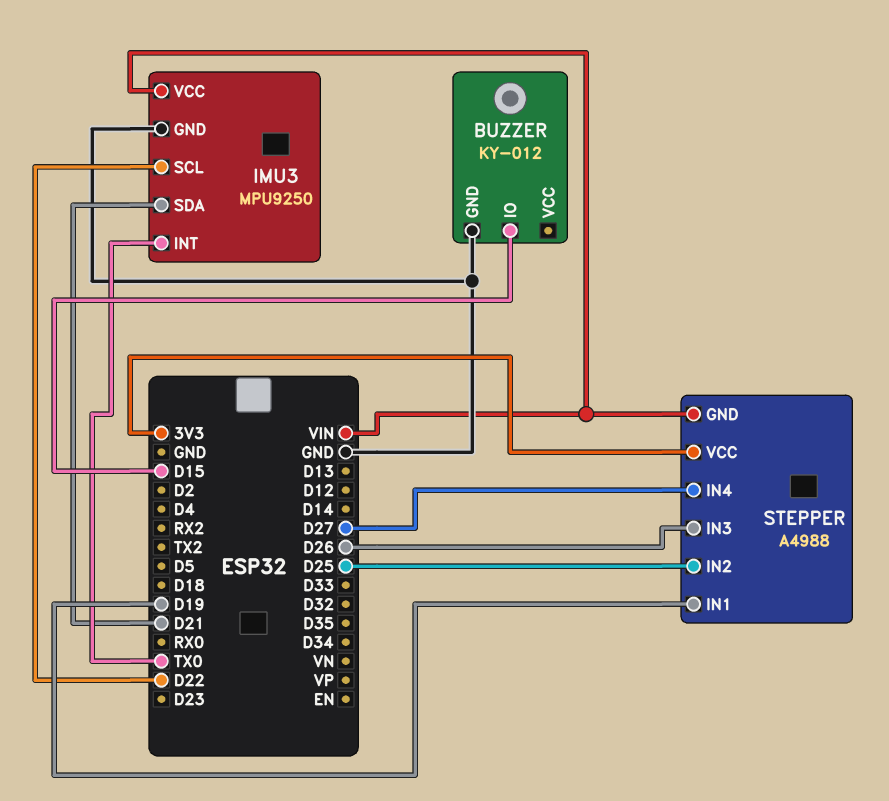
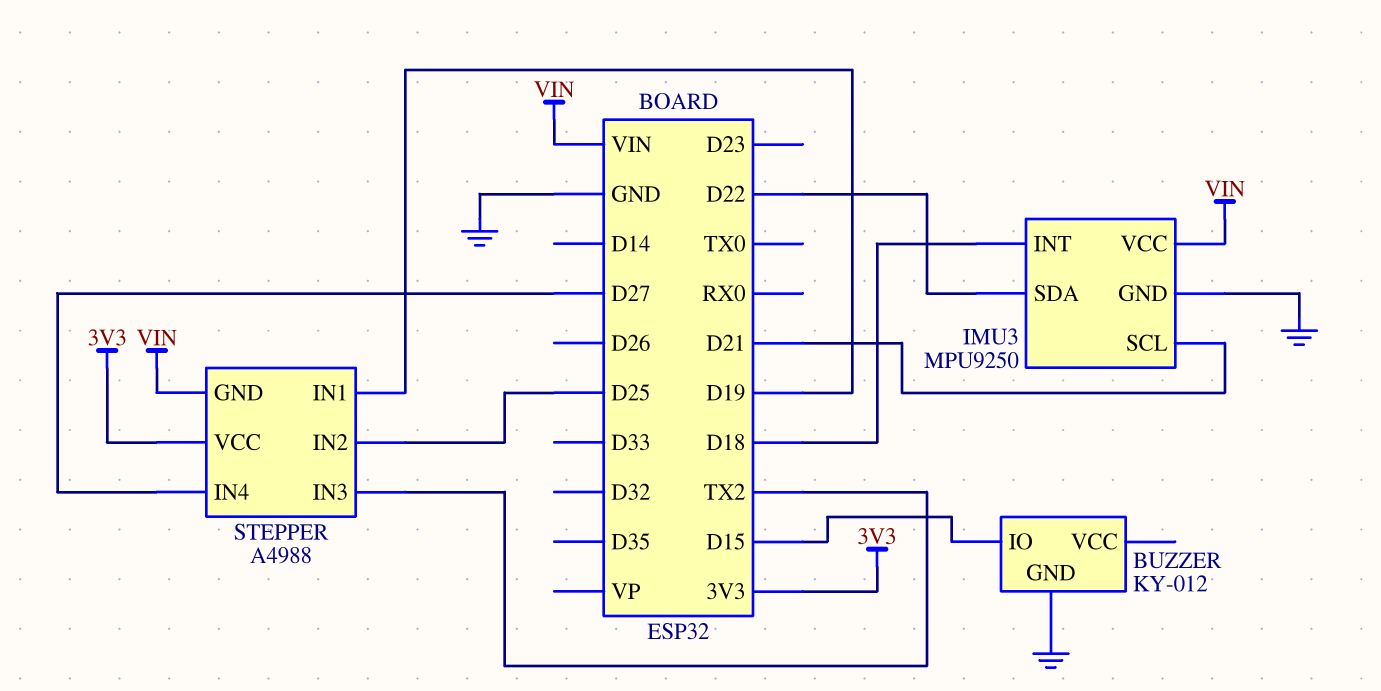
IMU3 pin INT: TX0 -> D18
IMU3 pin SCL: D22 -> D21
IMU3 pin SDA: D21 -> D22
STEPPER pin IN3: D26 -> TX2

